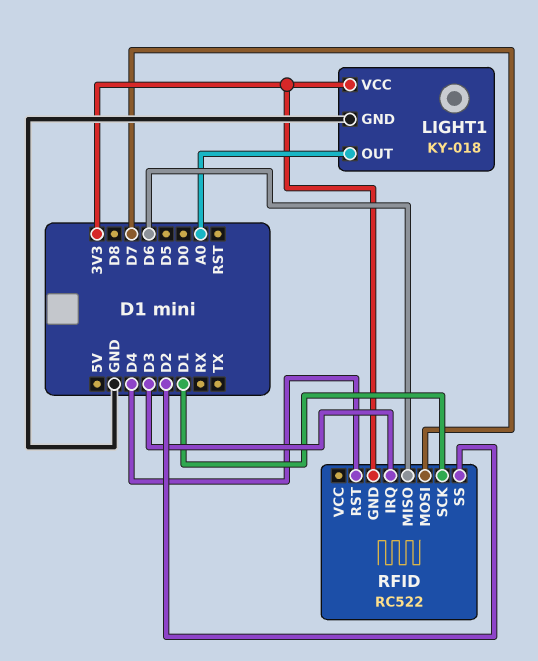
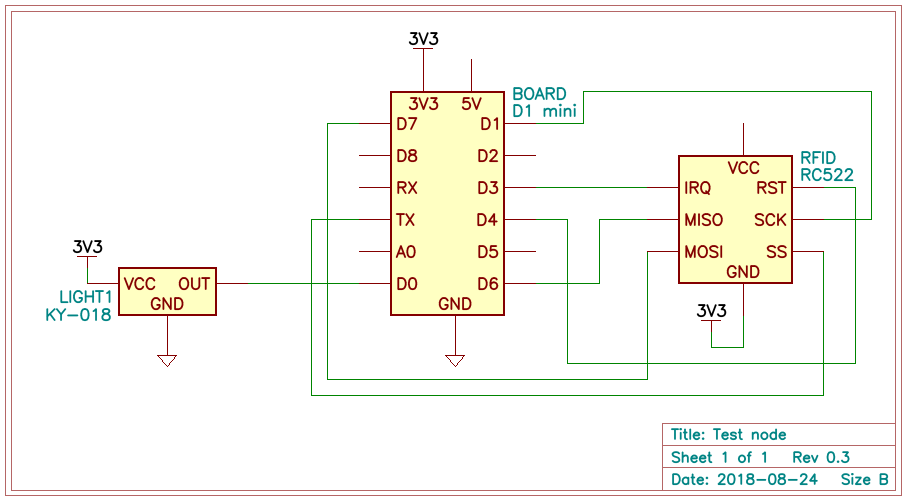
LIGHT1 pin OUT: A0 -> D0
RFID pin SS: D2 -> TX

